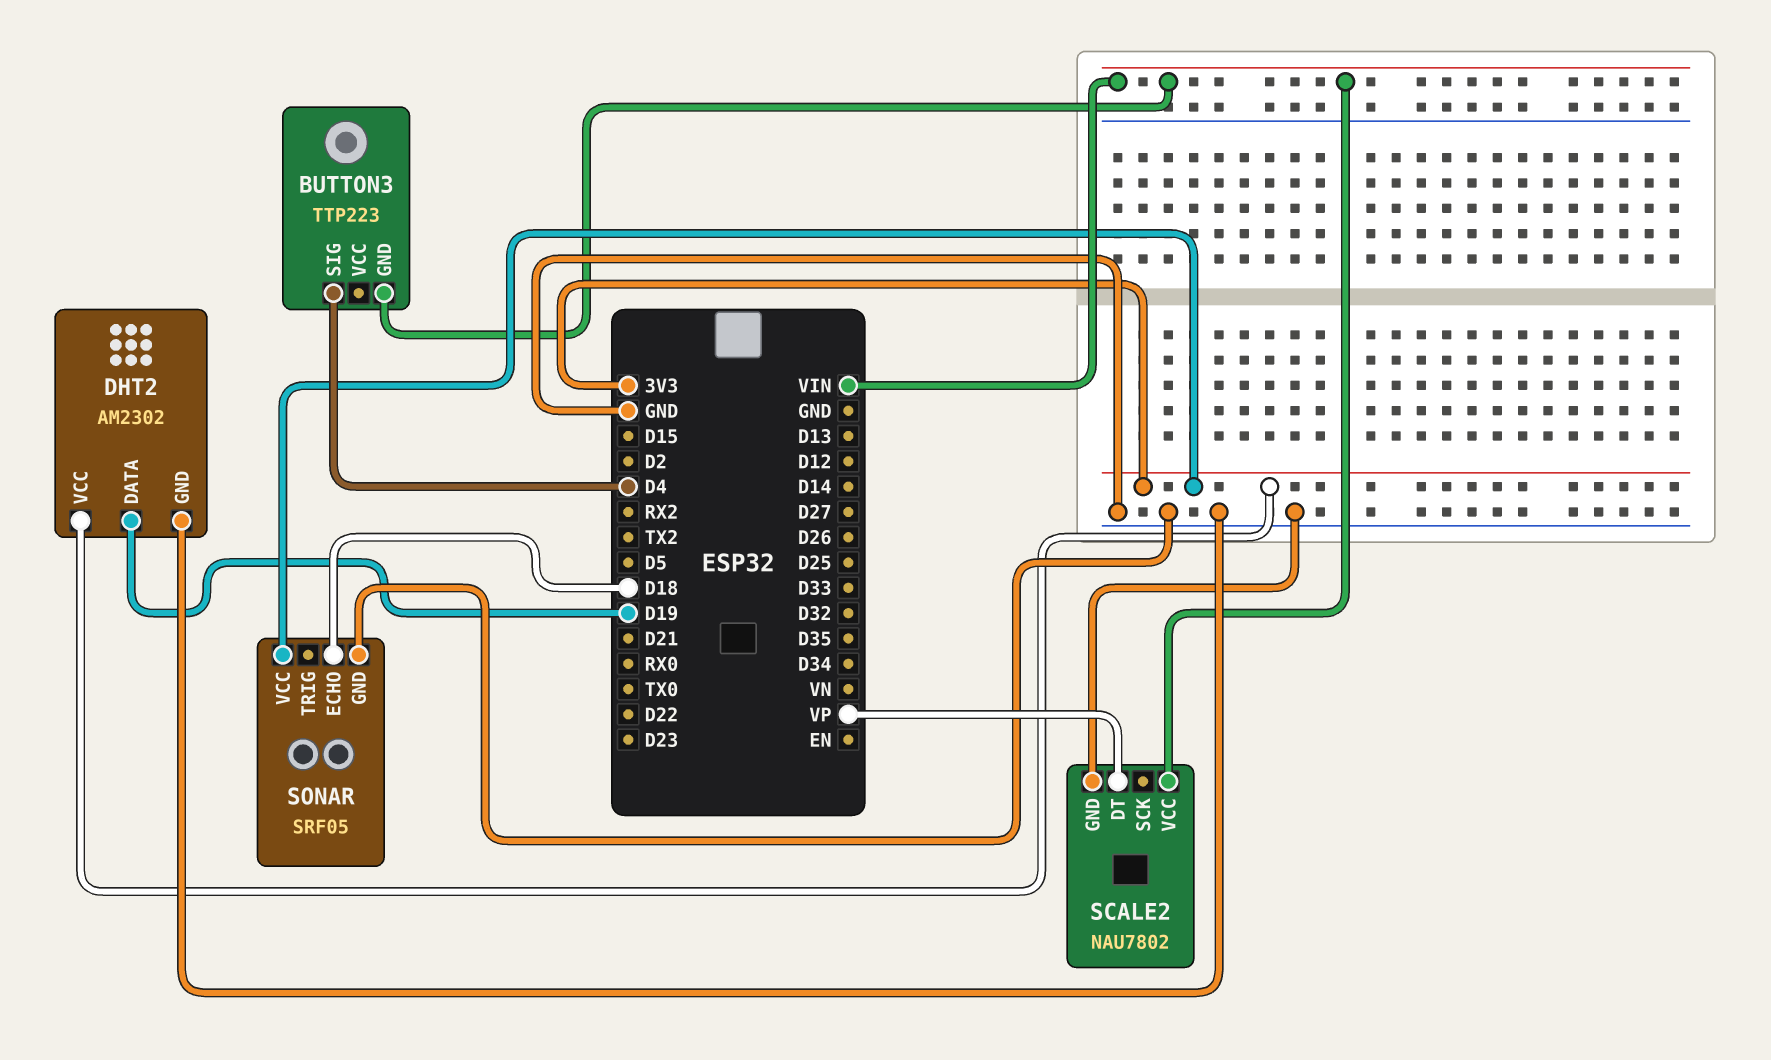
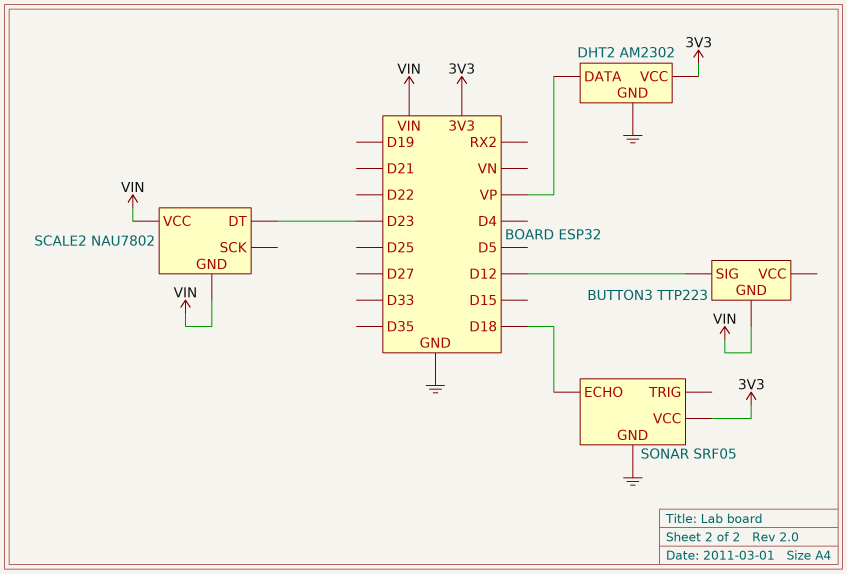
BUTTON3 pin SIG: D4 -> D12
DHT2 pin DATA: D19 -> VP
SCALE2 pin DT: VP -> D23
SCALE2 pin GND: GND -> VIN

